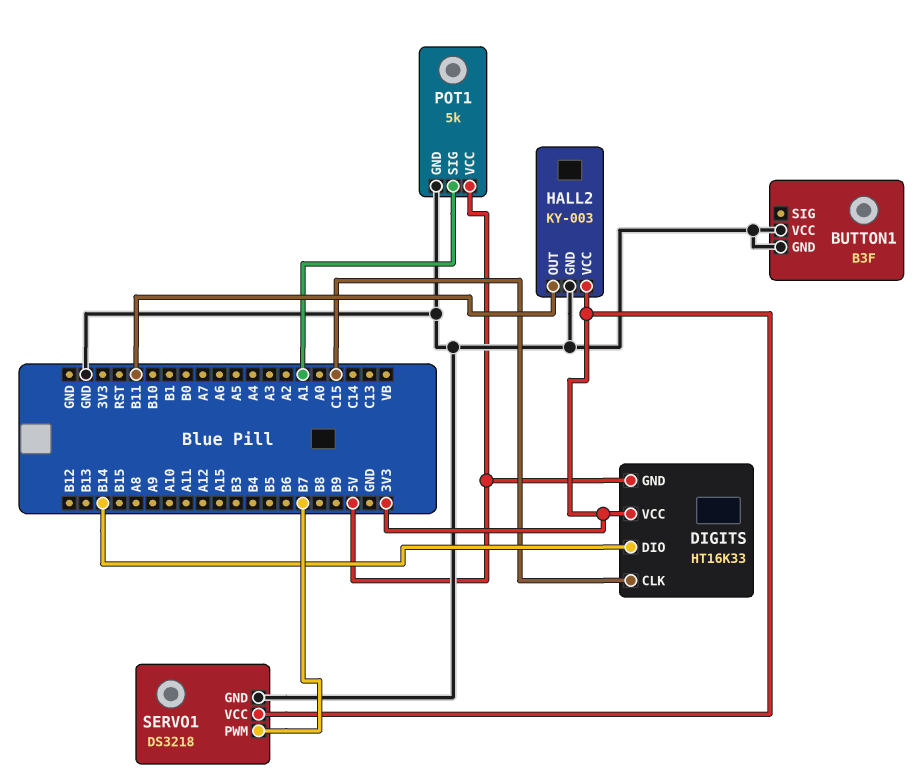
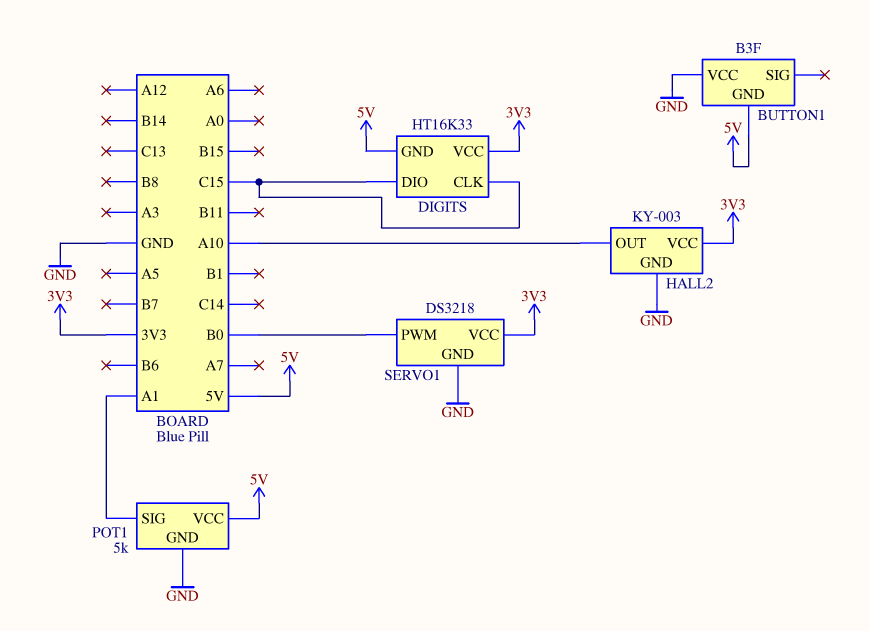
BUTTON1 pin GND: GND -> 5V
DIGITS pin DIO: B14 -> C15
HALL2 pin OUT: B11 -> A10
SERVO1 pin PWM: B7 -> B0

